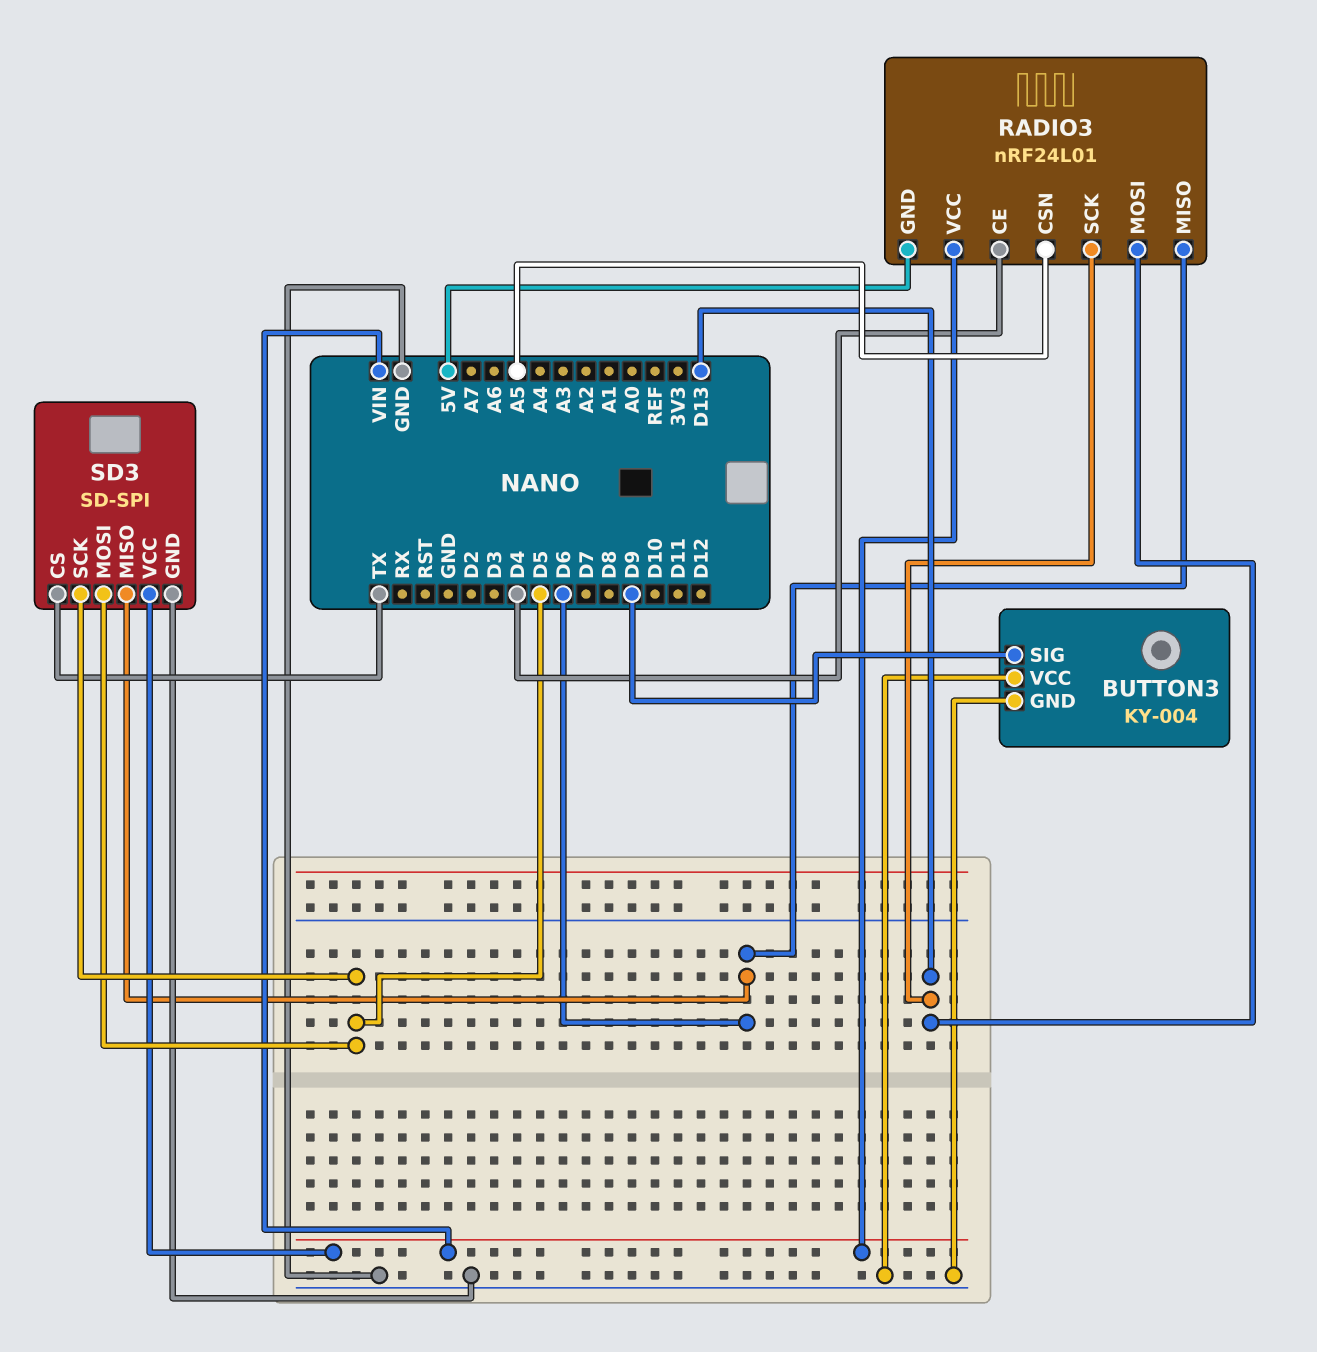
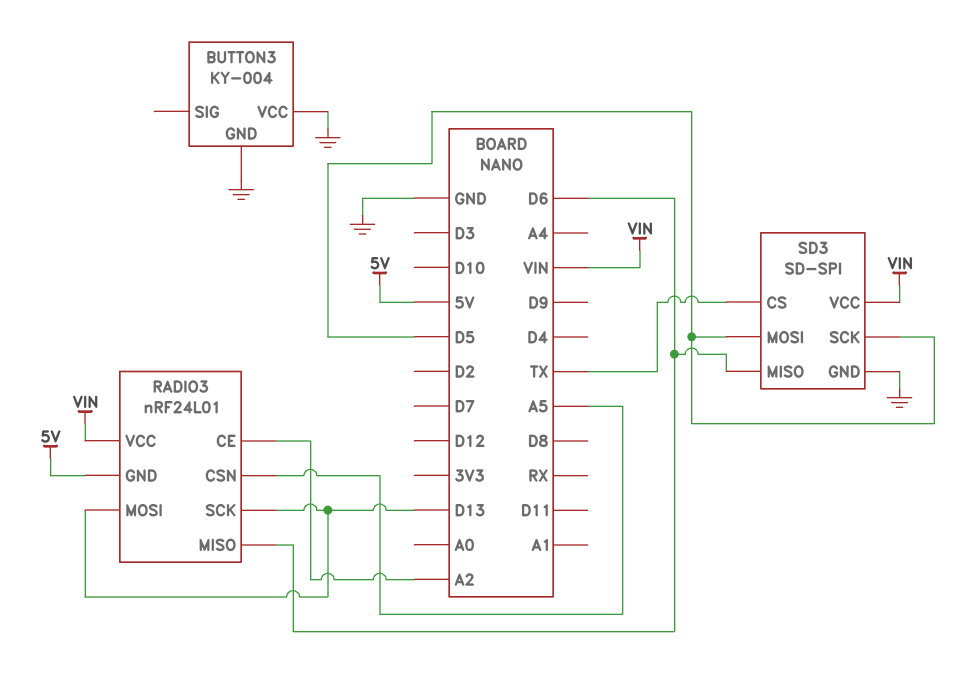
BUTTON3 pin SIG: D9 -> none
RADIO3 pin CE: D4 -> A2

